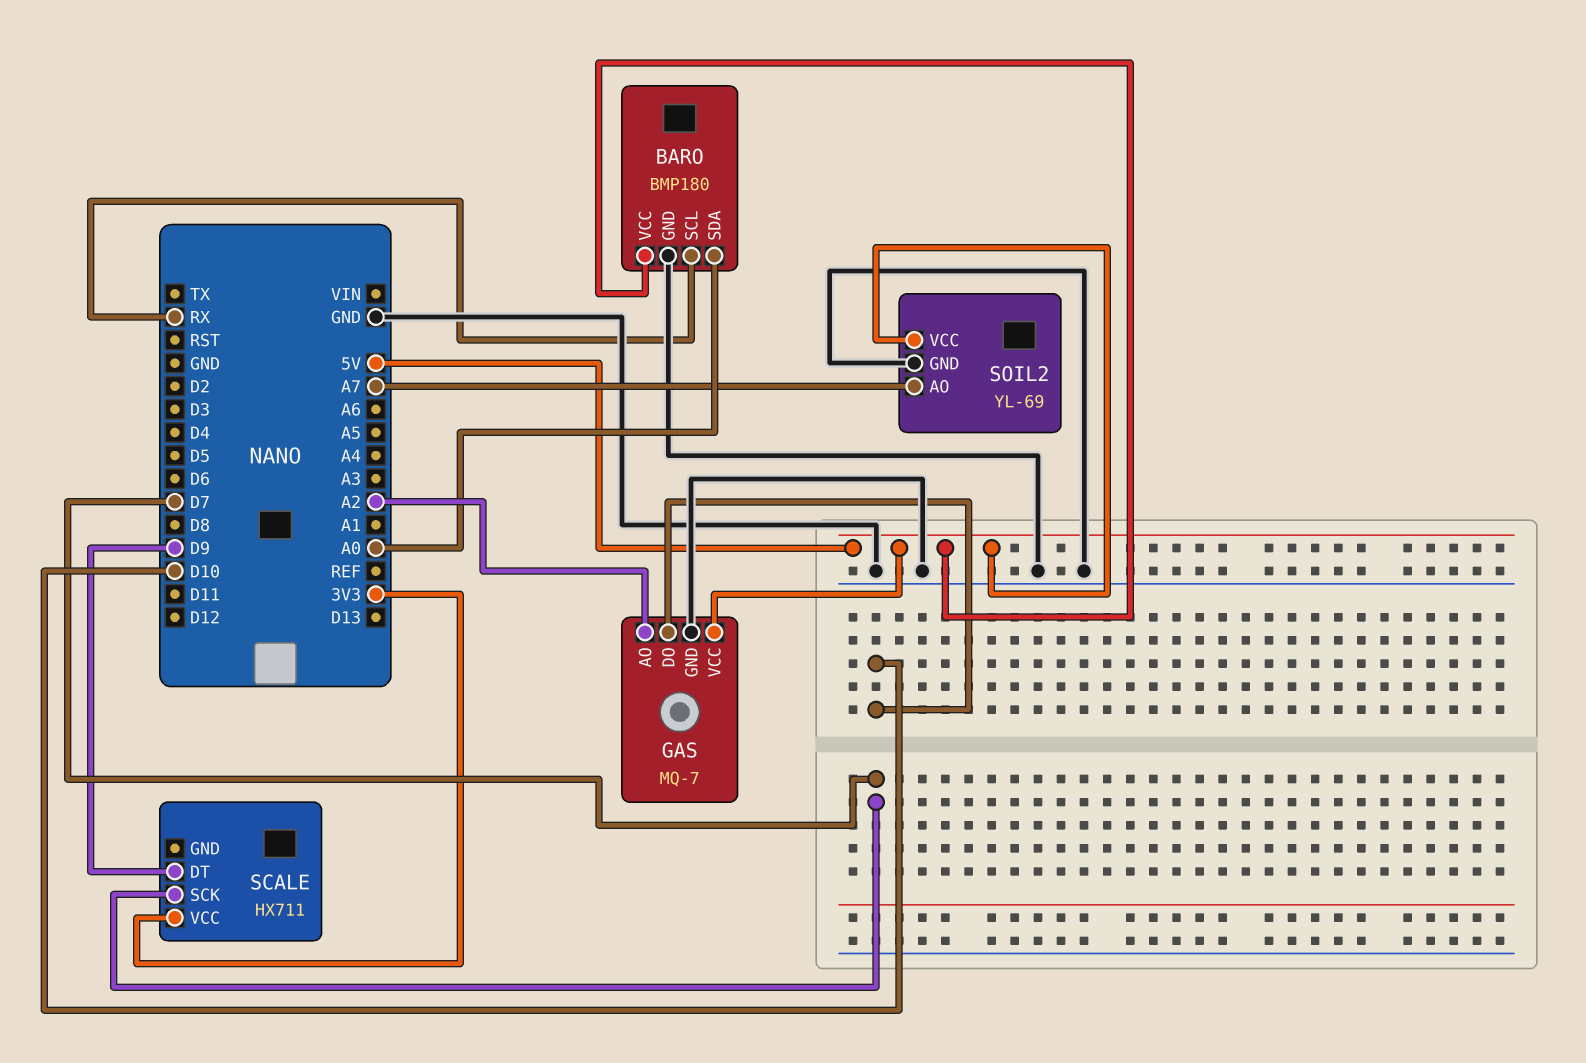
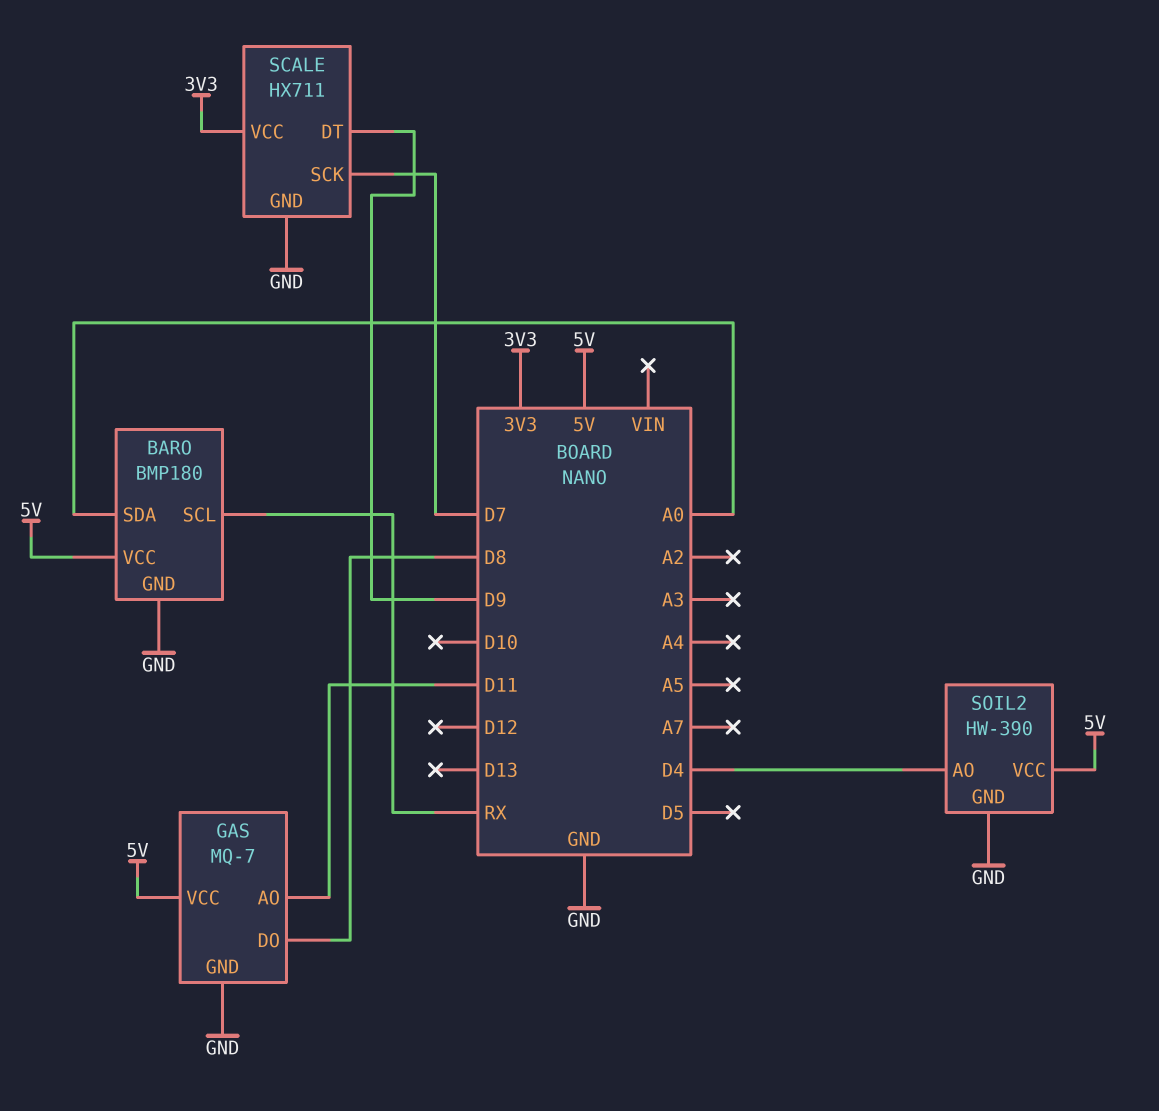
GAS pin AO: A2 -> D11
GAS pin DO: D10 -> D8
SCALE pin GND: none -> GND
SOIL2: YL-69 -> HW-390
SOIL2 pin AO: A7 -> D4

